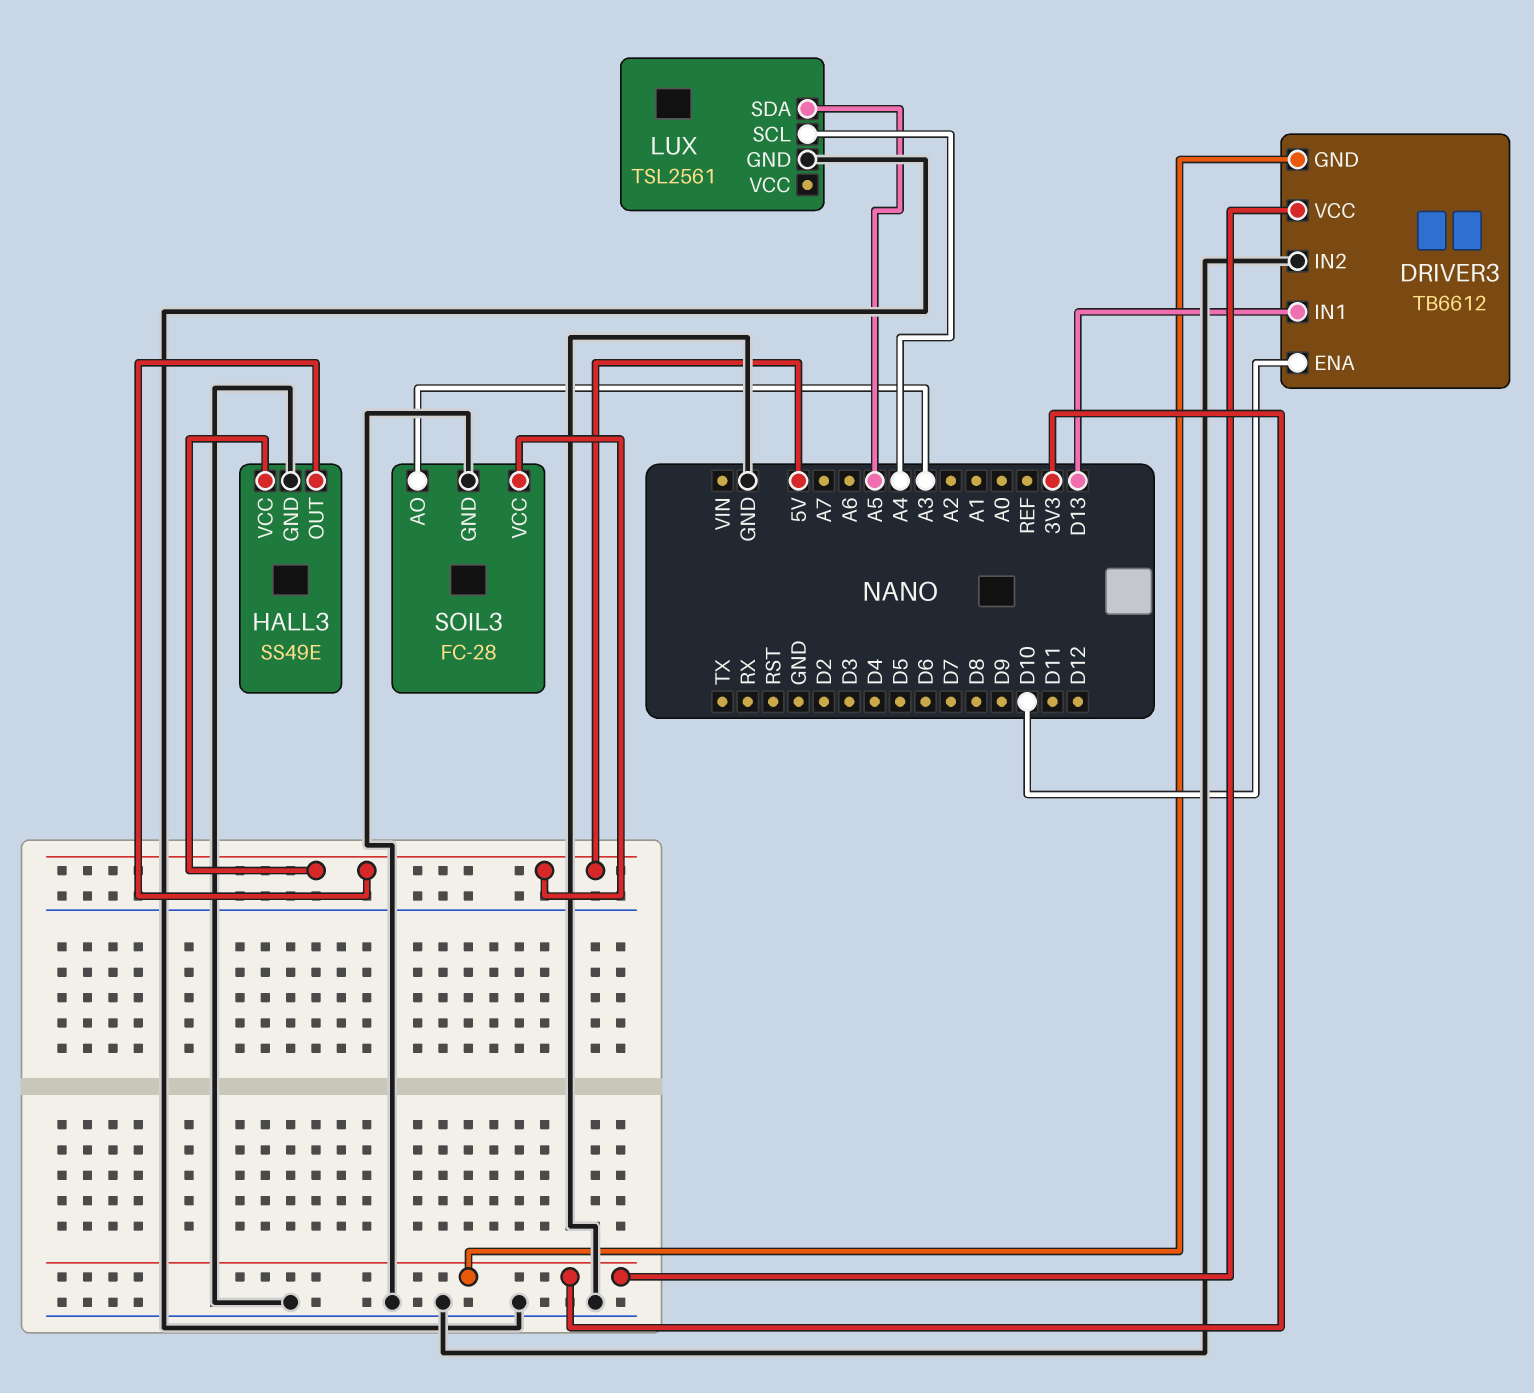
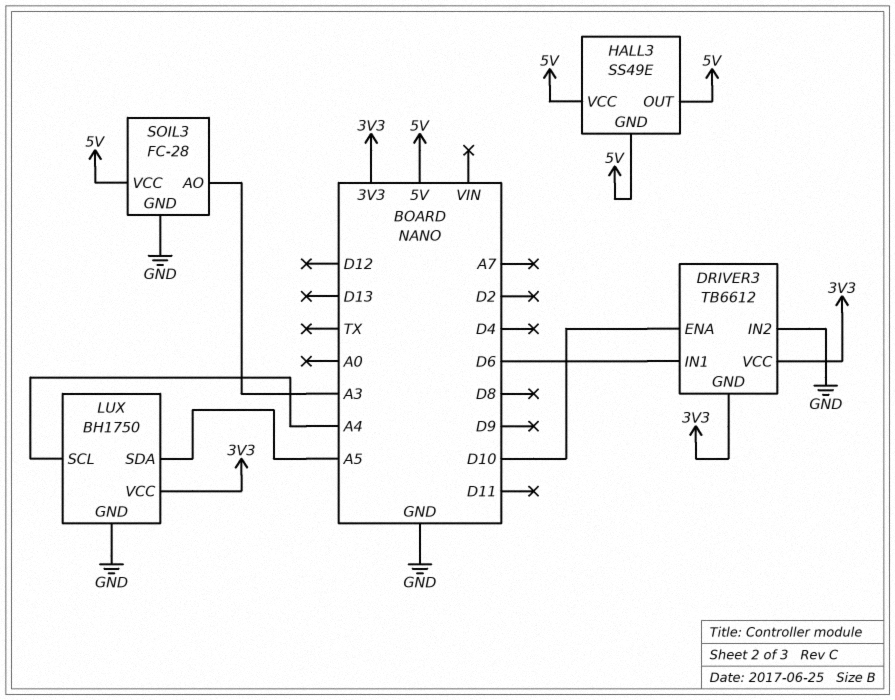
DRIVER3 pin IN1: D13 -> D6
HALL3 pin GND: GND -> 5V
LUX: TSL2561 -> BH1750
LUX pin VCC: none -> 3V3

